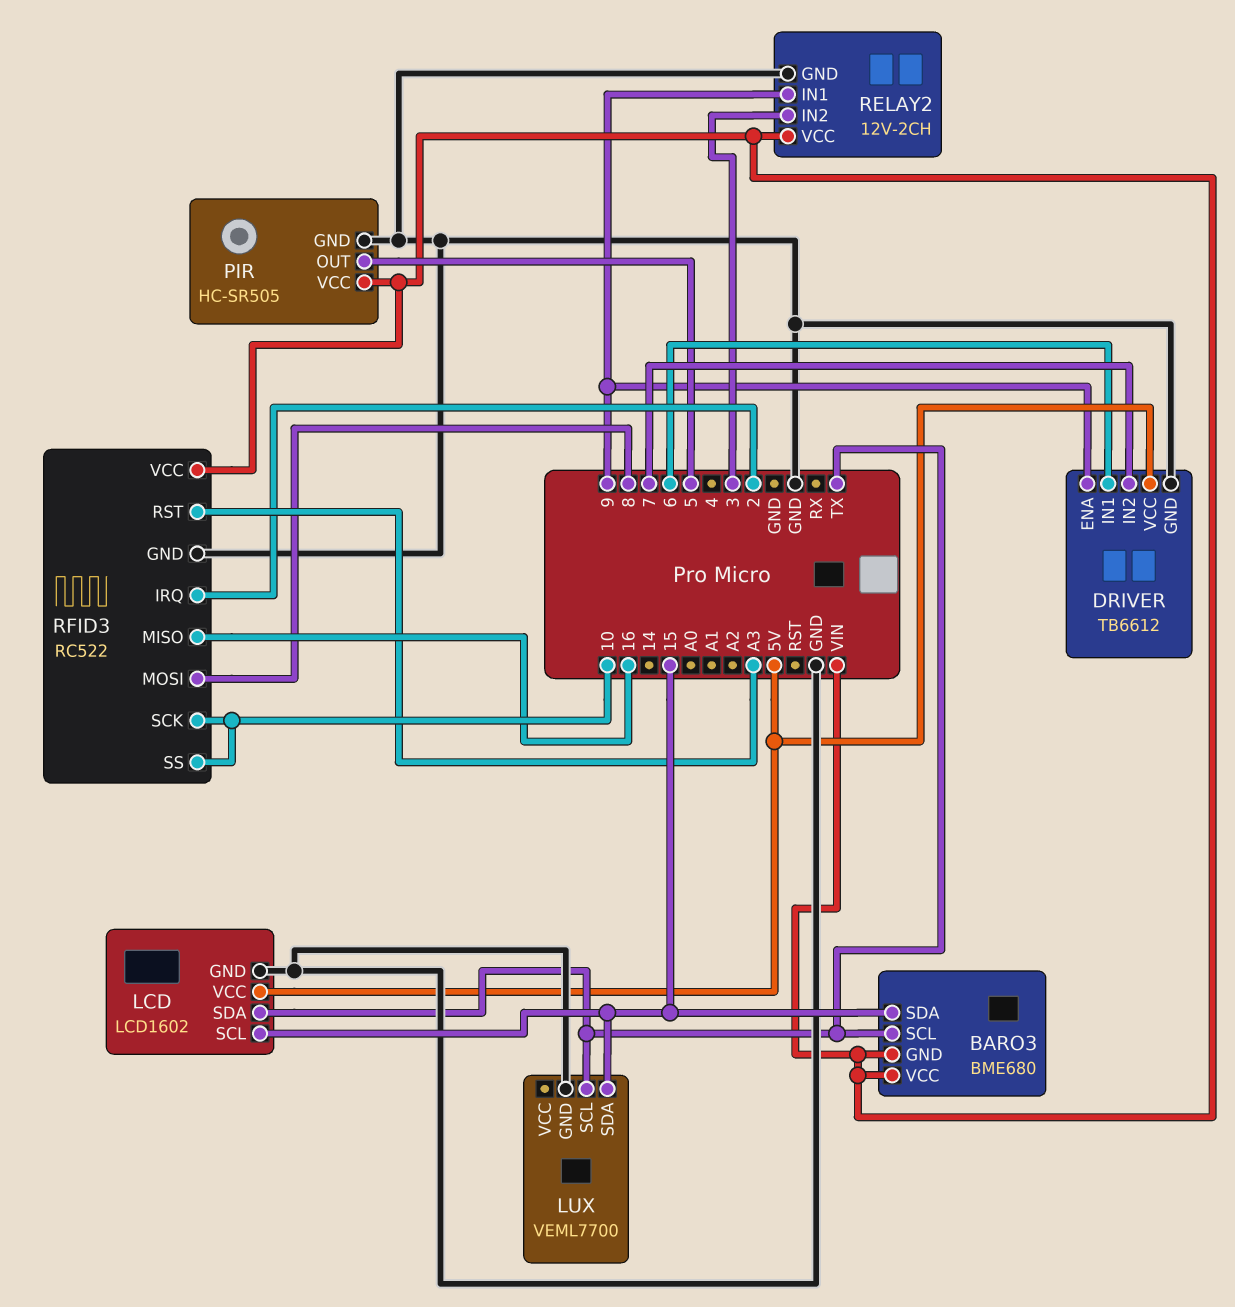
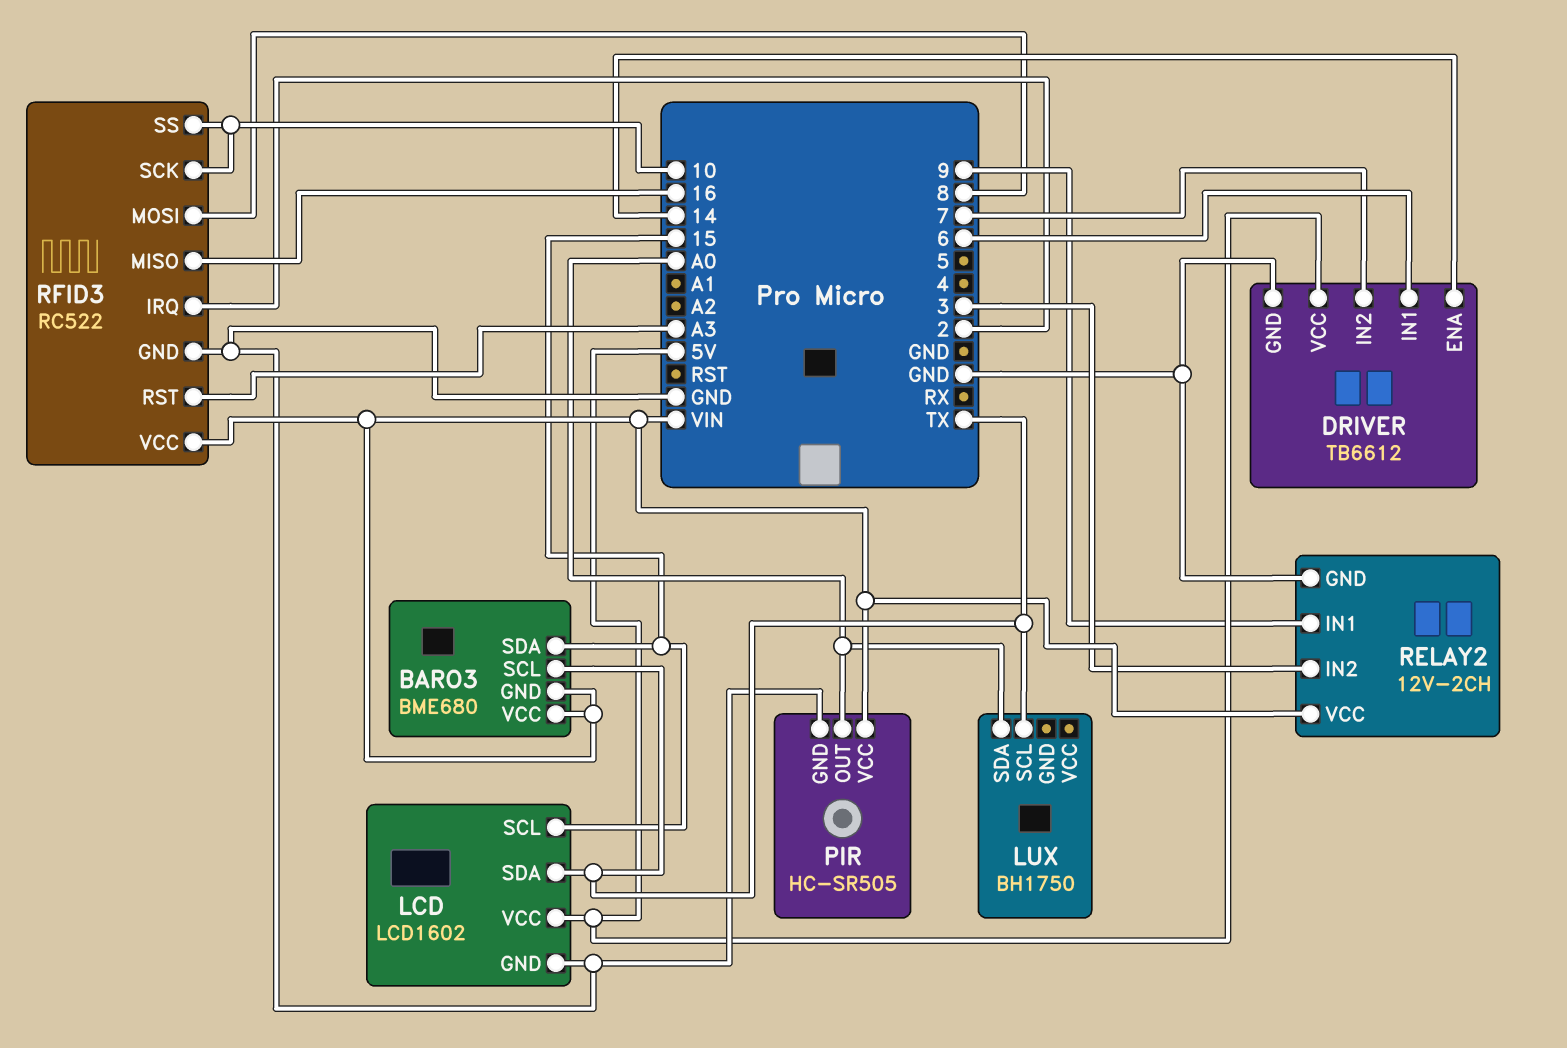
DRIVER pin ENA: 9 -> 14
LUX: VEML7700 -> BH1750
LUX pin GND: GND -> none
LUX pin SDA: 15 -> A0
PIR pin OUT: 5 -> A0

